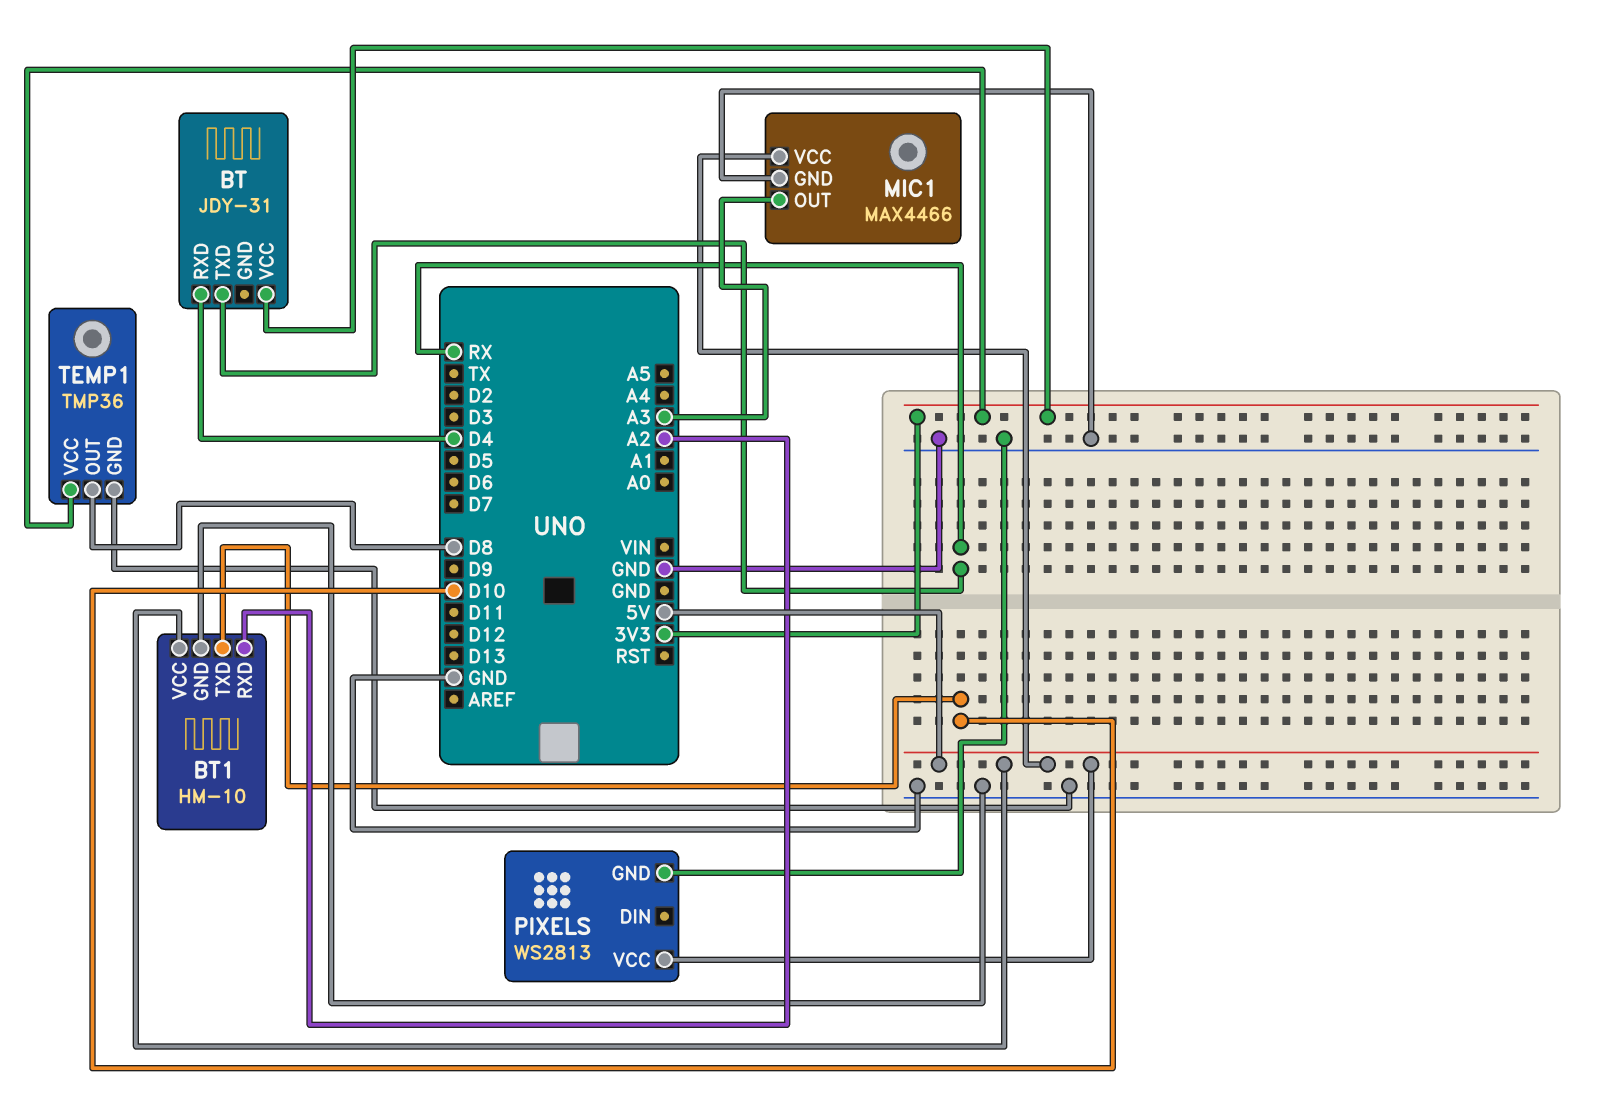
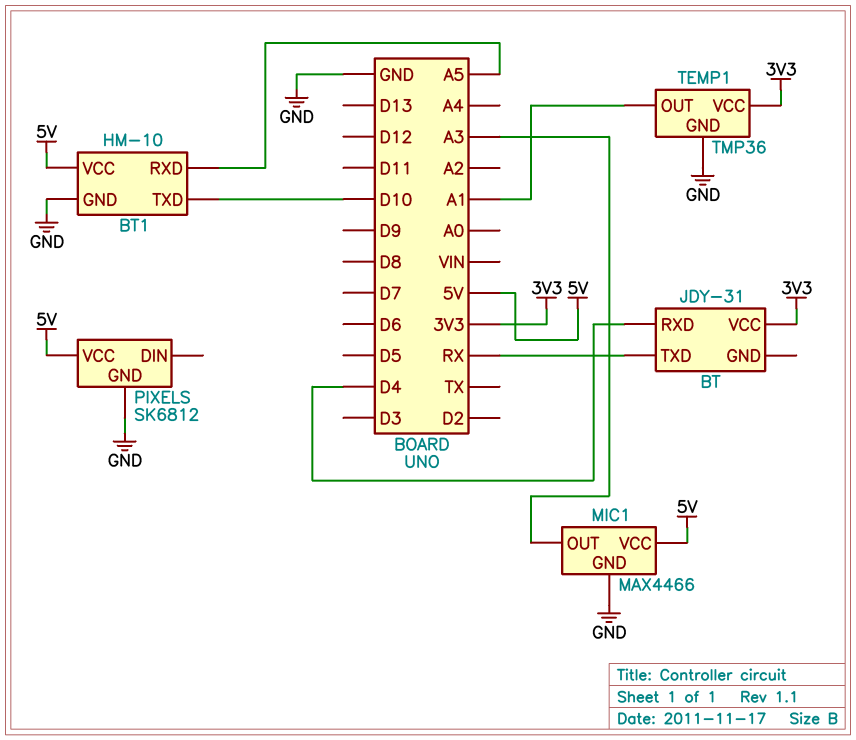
BT1 pin RXD: A2 -> A5
PIXELS: WS2813 -> SK6812
TEMP1 pin OUT: D8 -> A1

